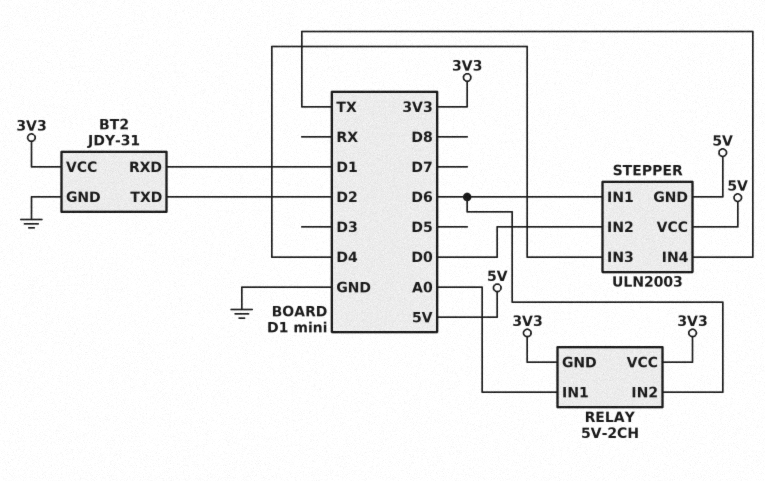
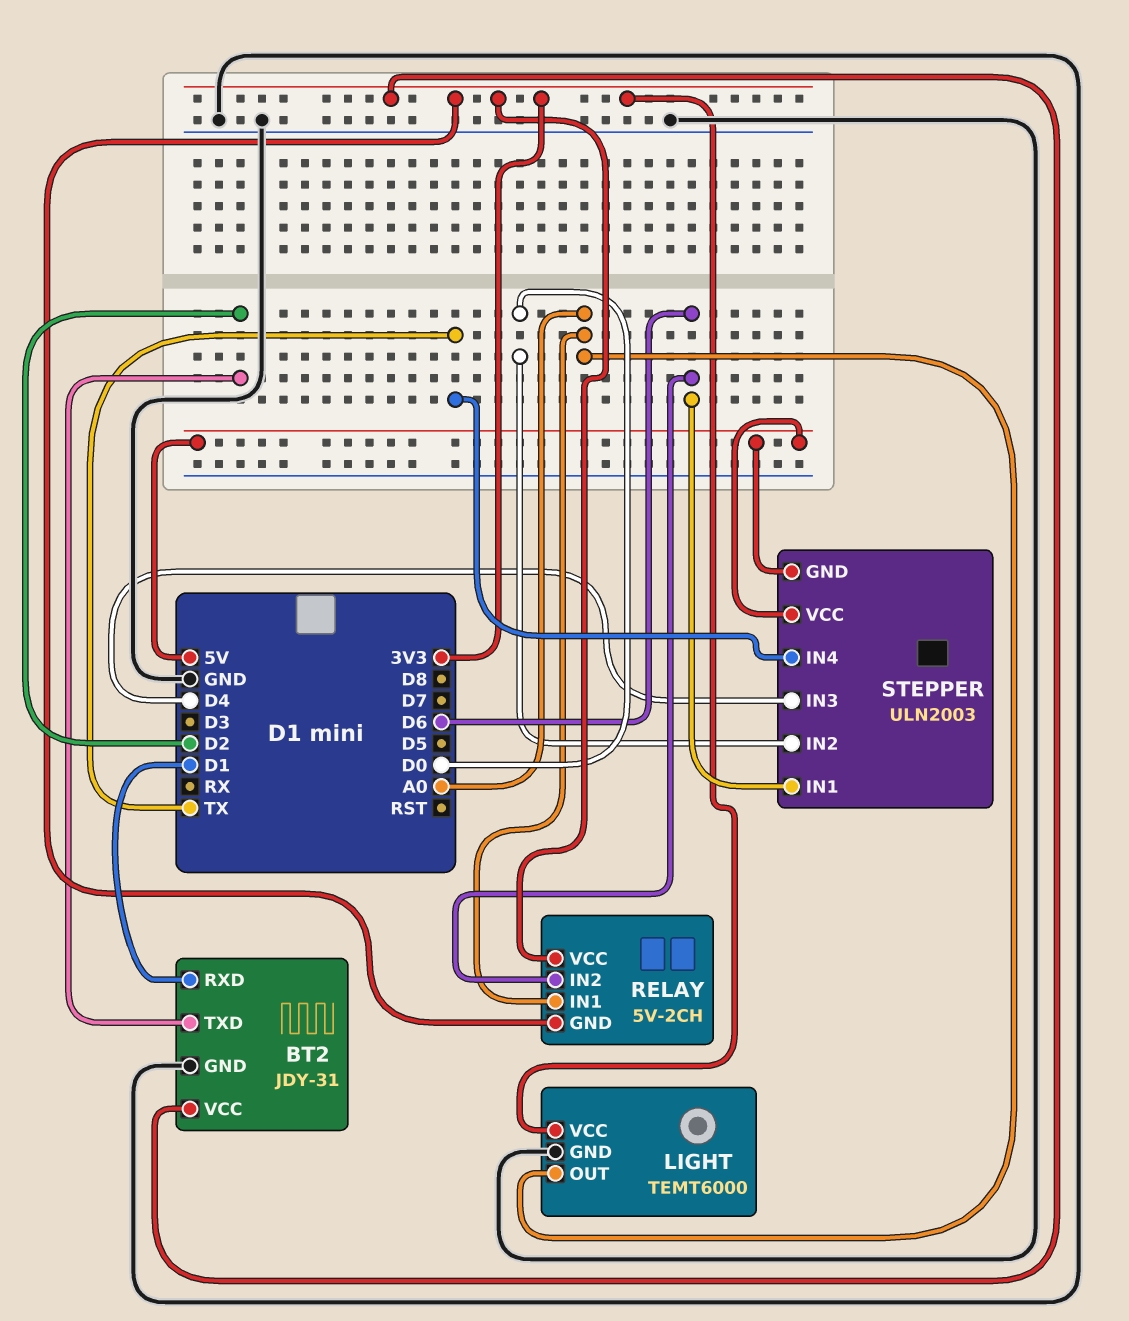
LIGHT: none -> TEMT6000
LIGHT pin GND: none -> GND
LIGHT pin OUT: none -> A0
LIGHT pin VCC: none -> 3V3

